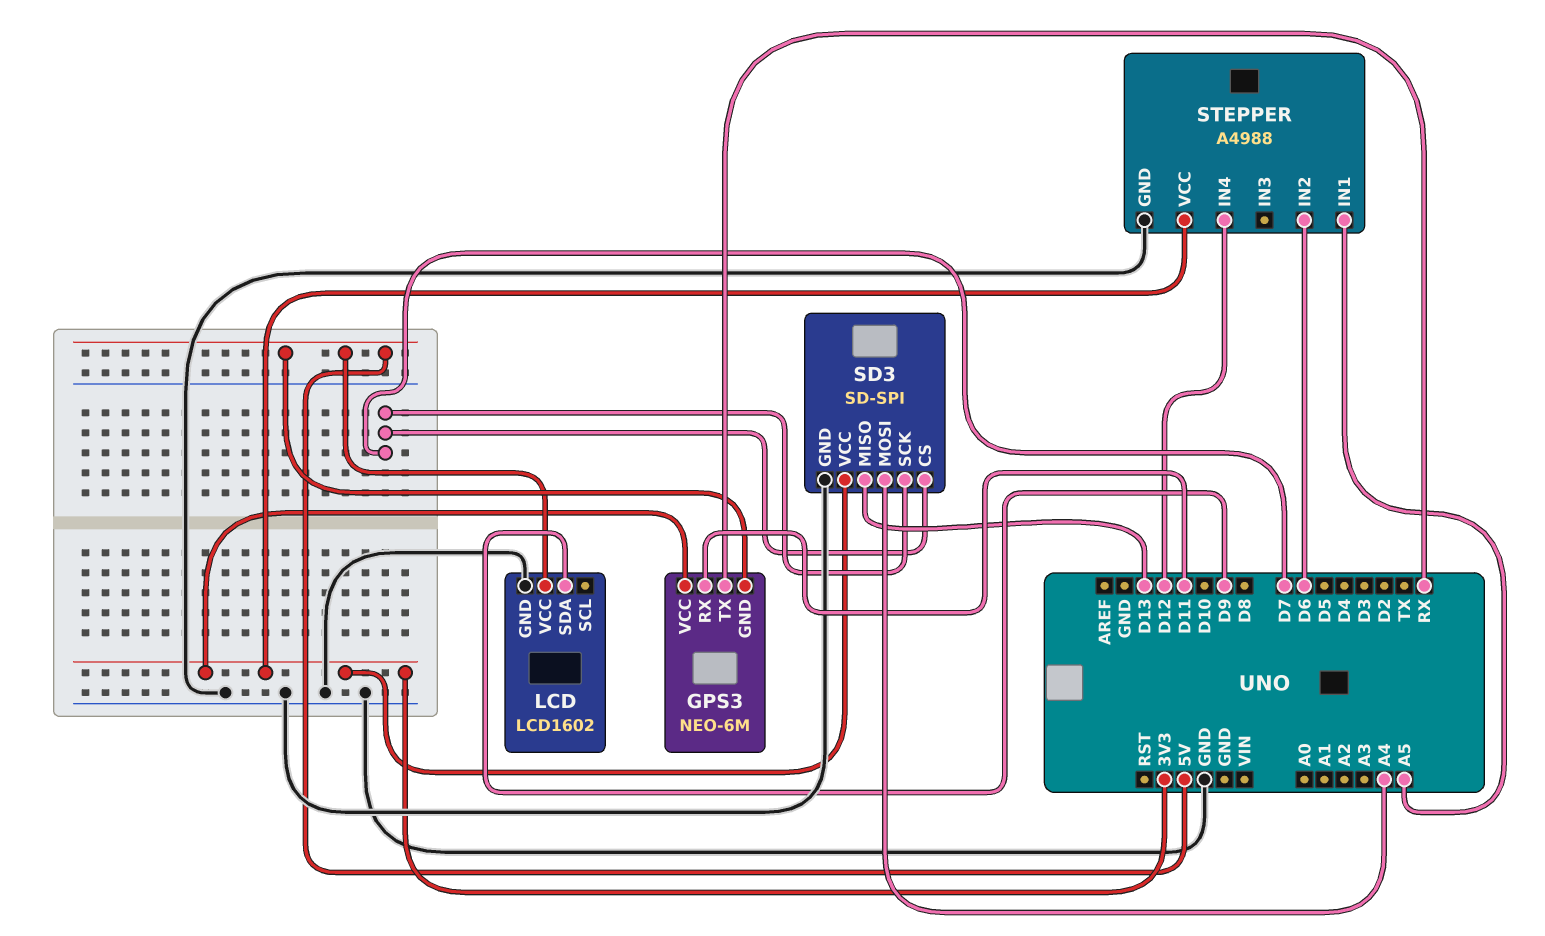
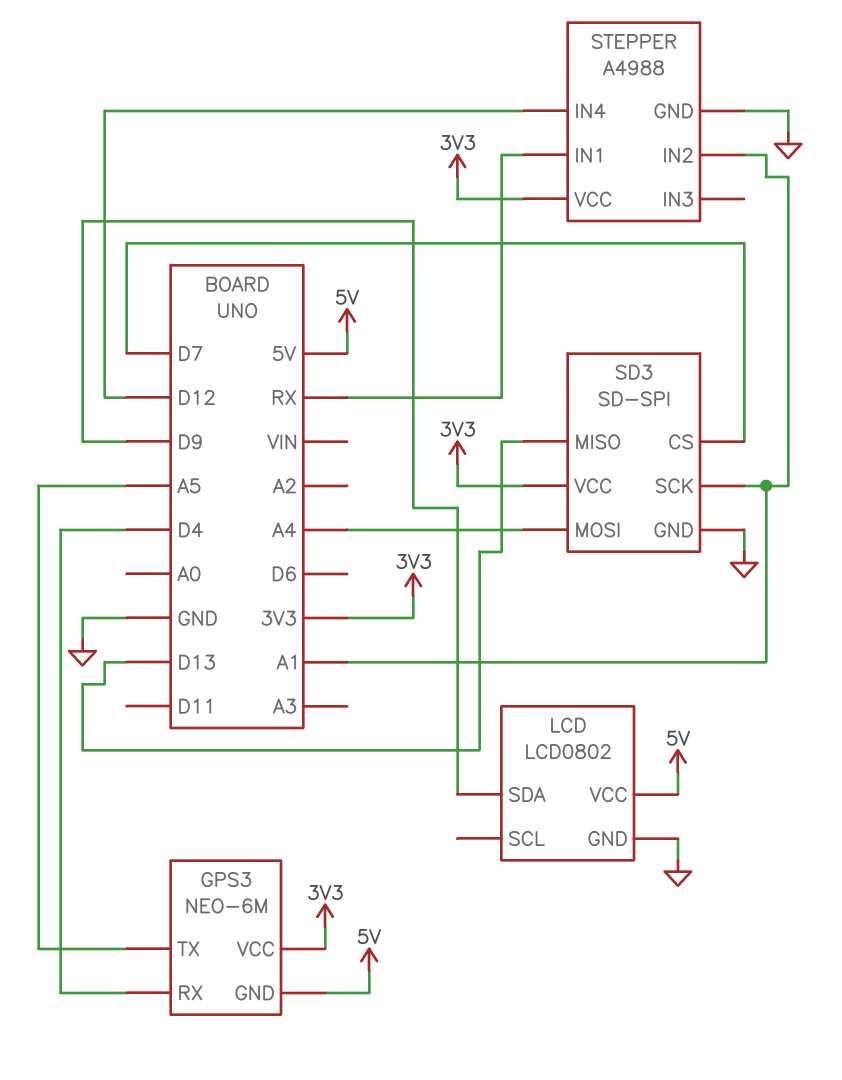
GPS3 pin RX: D11 -> D4
GPS3 pin TX: RX -> A5
LCD: LCD1602 -> LCD0802
SD3 pin SCK: D7 -> A1
STEPPER pin IN1: A5 -> RX
STEPPER pin IN2: D6 -> A1

